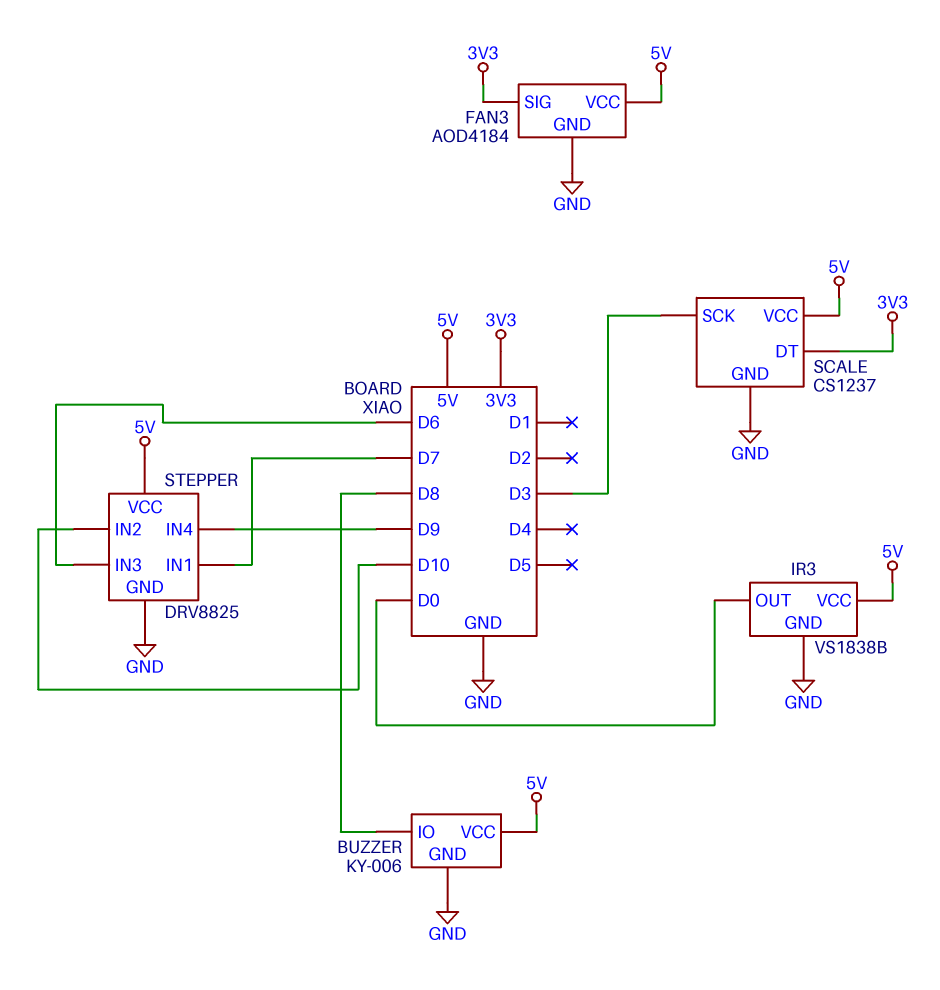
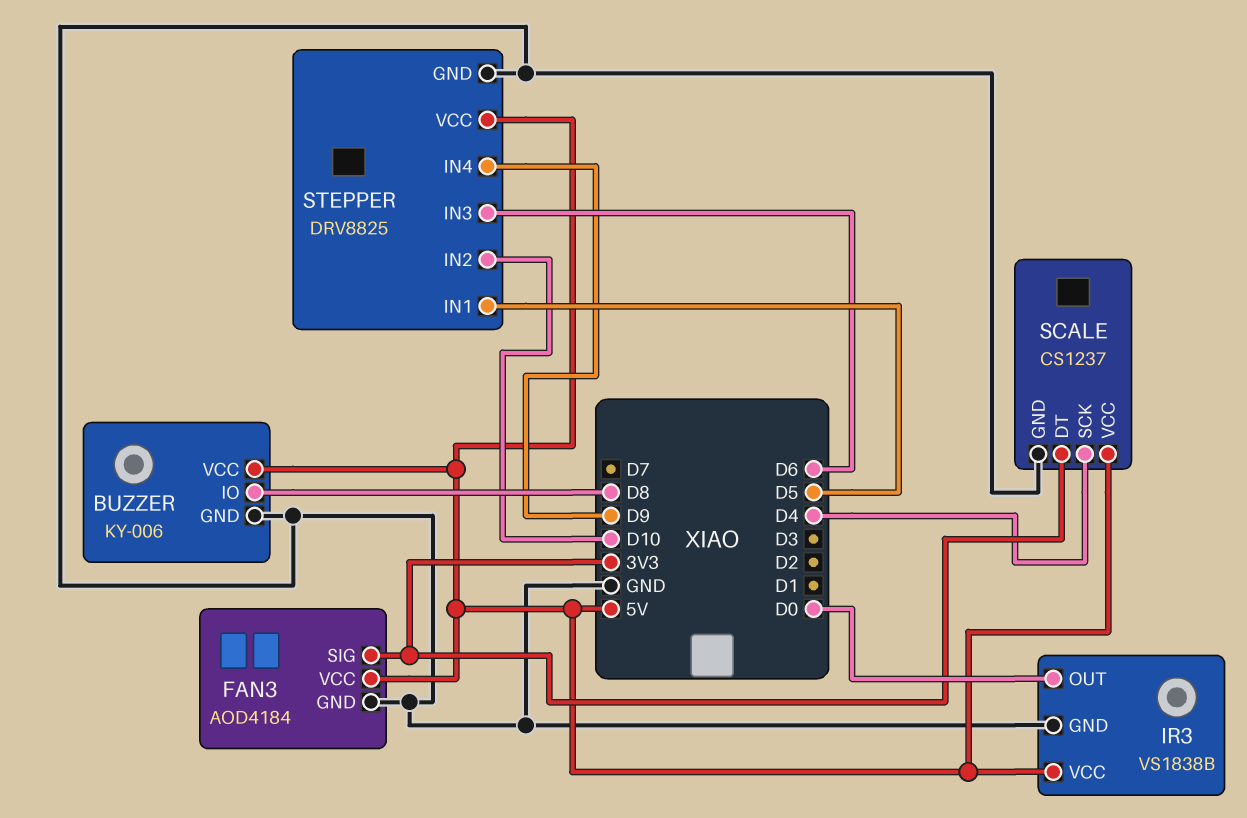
SCALE pin SCK: D3 -> D4
STEPPER pin IN1: D7 -> D5

